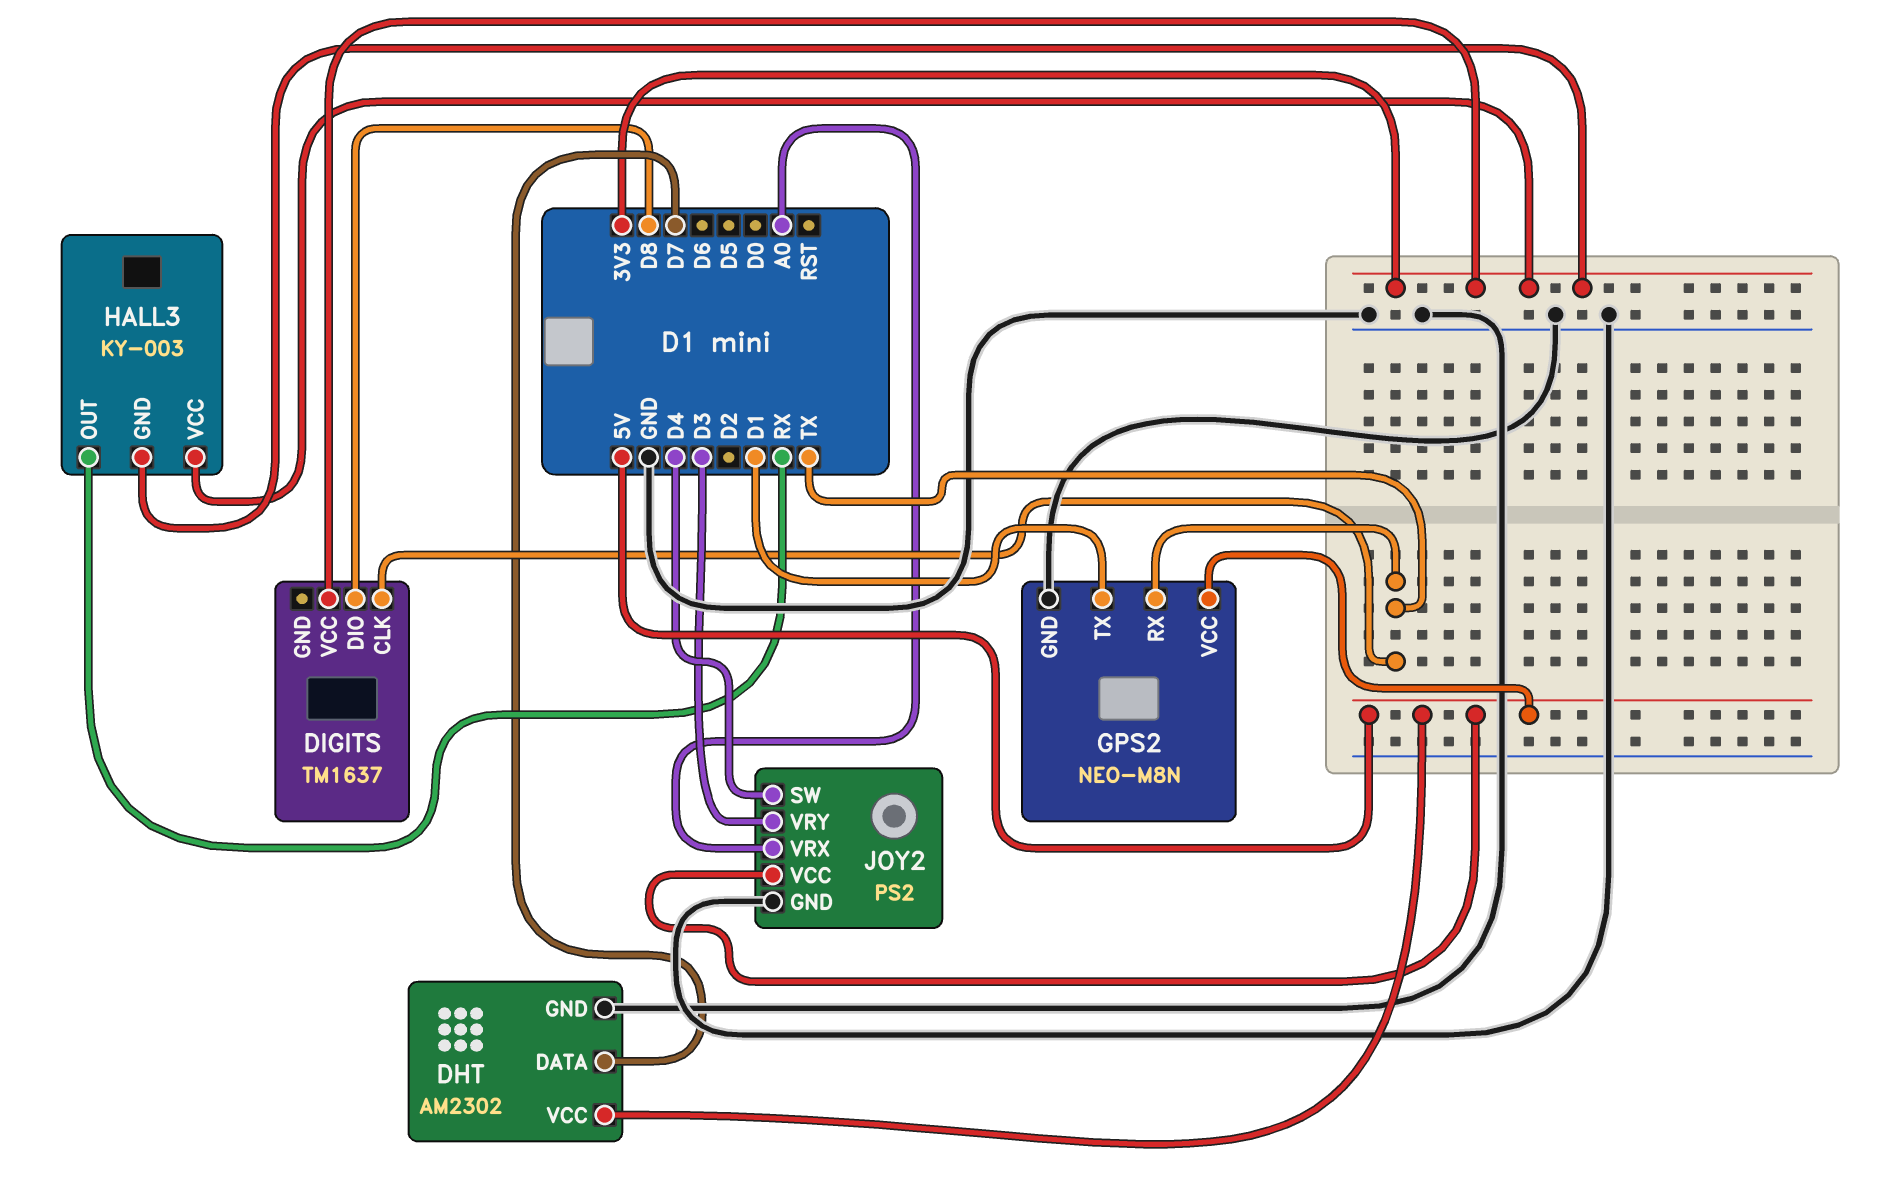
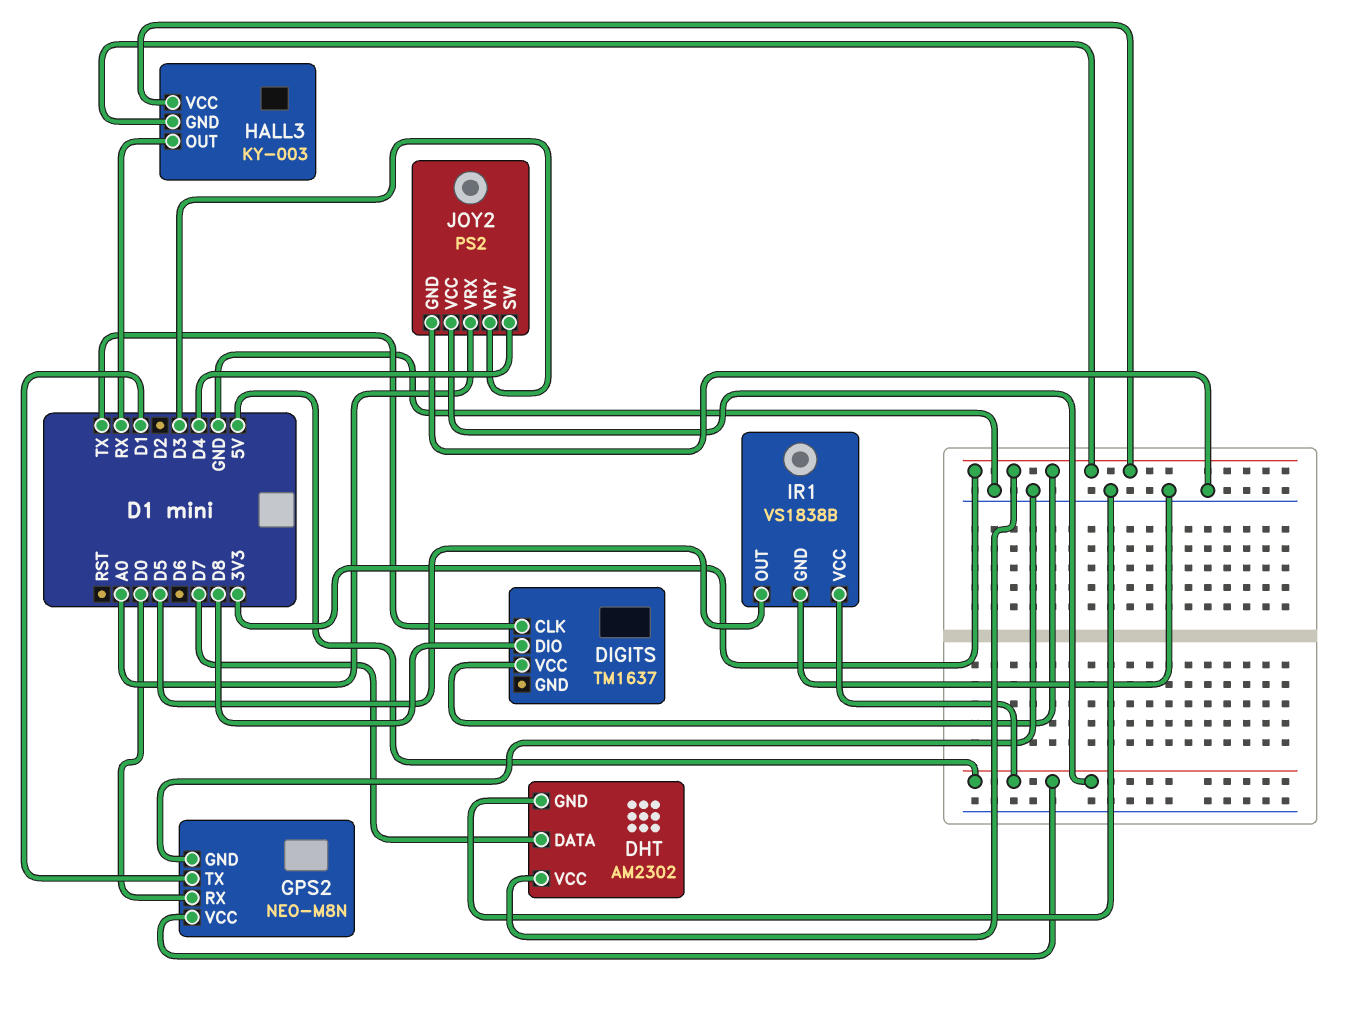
DHT pin VCC: 5V -> 3V3
GPS2 pin RX: TX -> D0
IR1: none -> VS1838B
IR1 pin GND: none -> GND
IR1 pin OUT: none -> D5
IR1 pin VCC: none -> 5V

